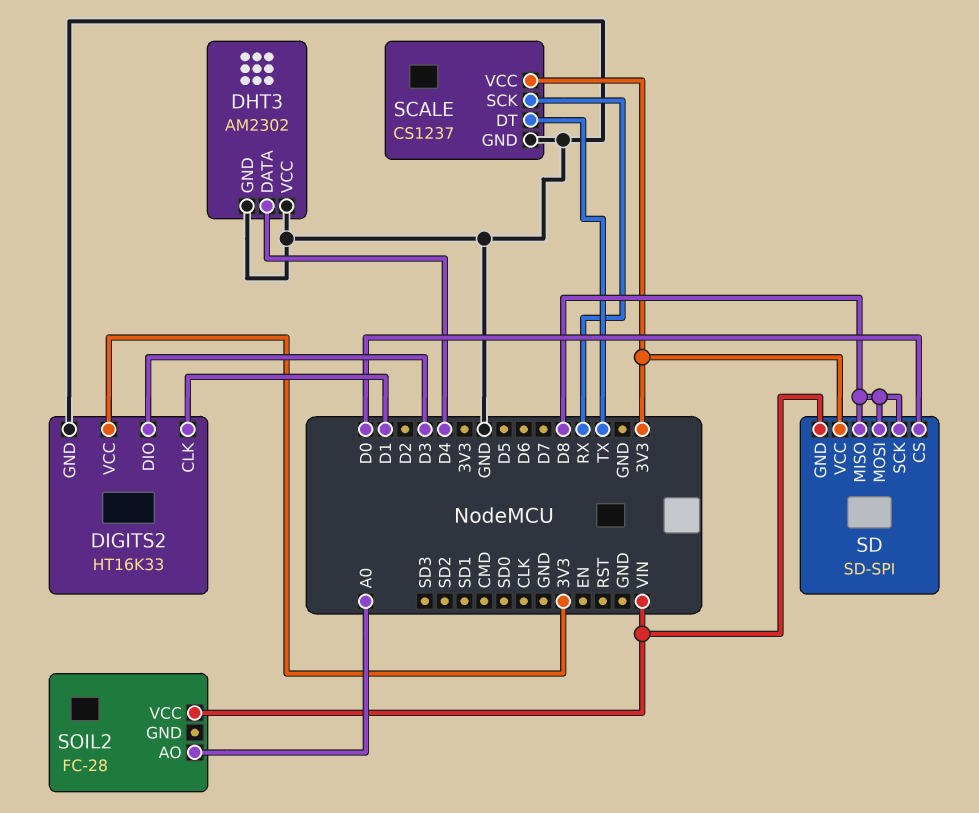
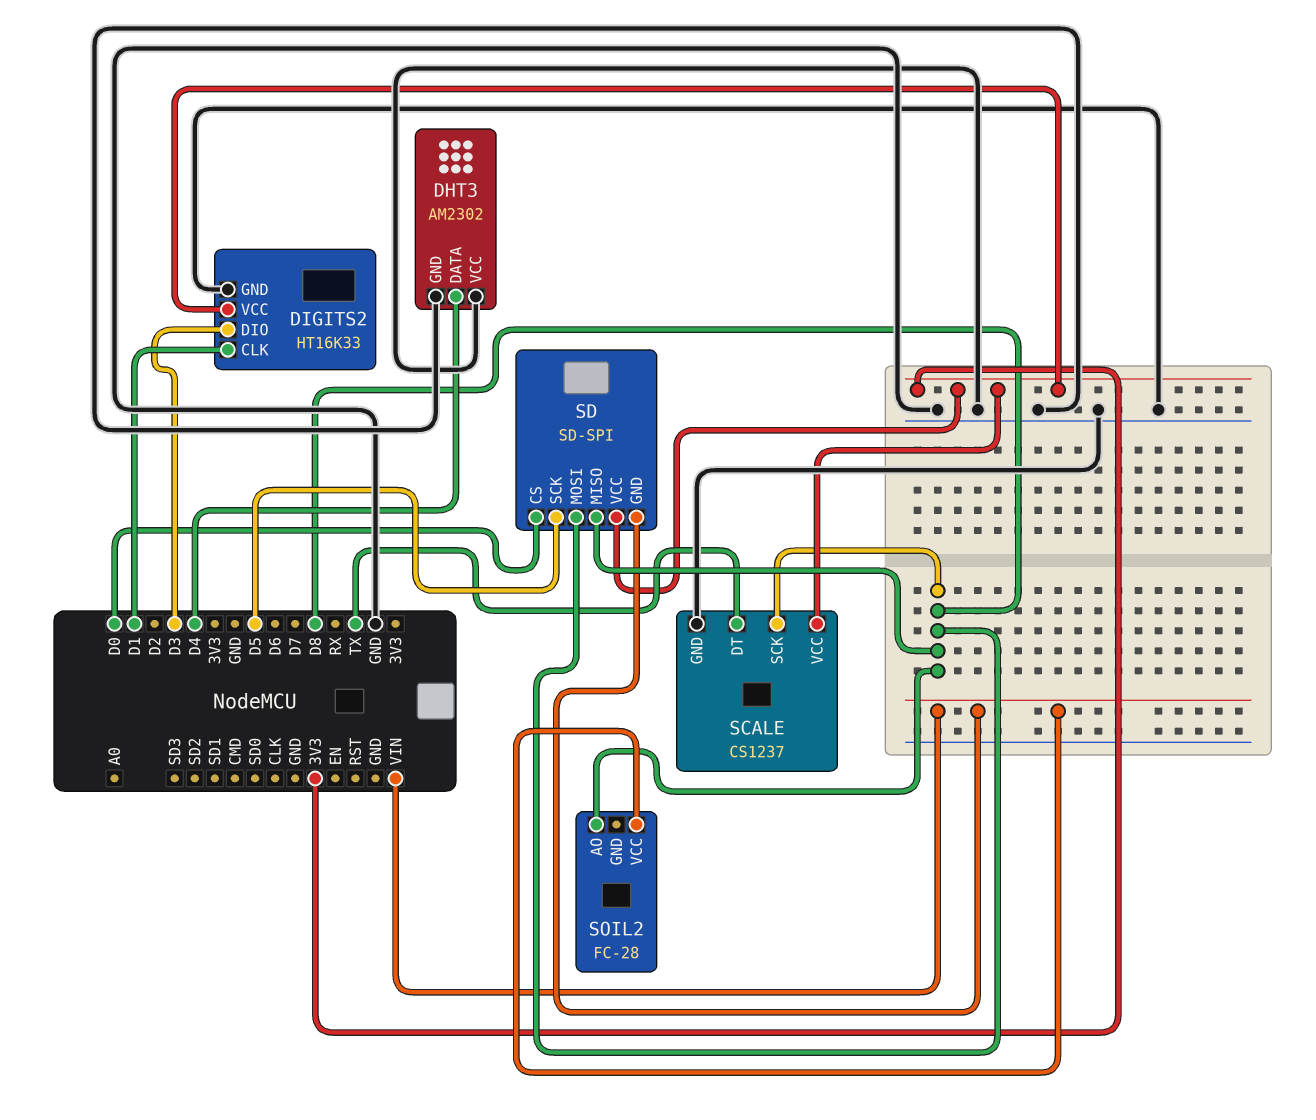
SCALE pin SCK: RX -> D8
SD pin SCK: D8 -> D5
SOIL2 pin AO: A0 -> D8

